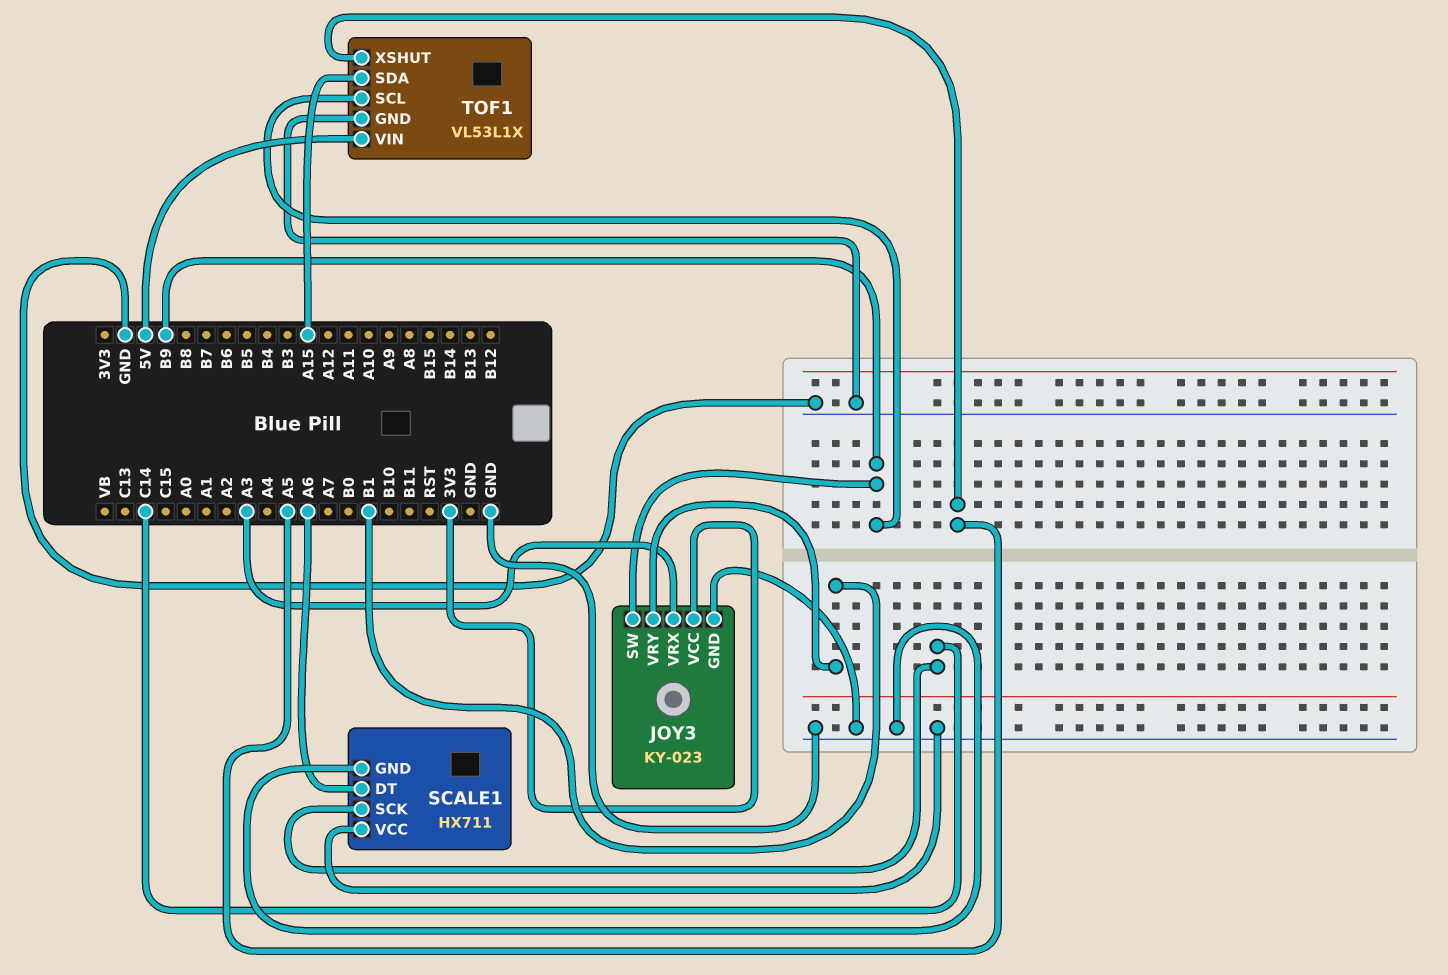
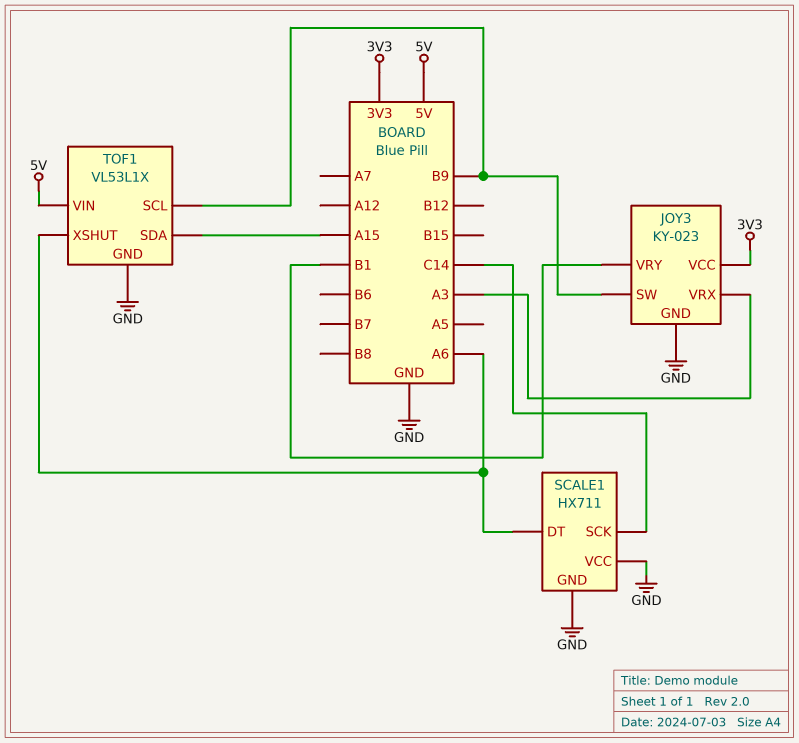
TOF1 pin XSHUT: A5 -> A6

